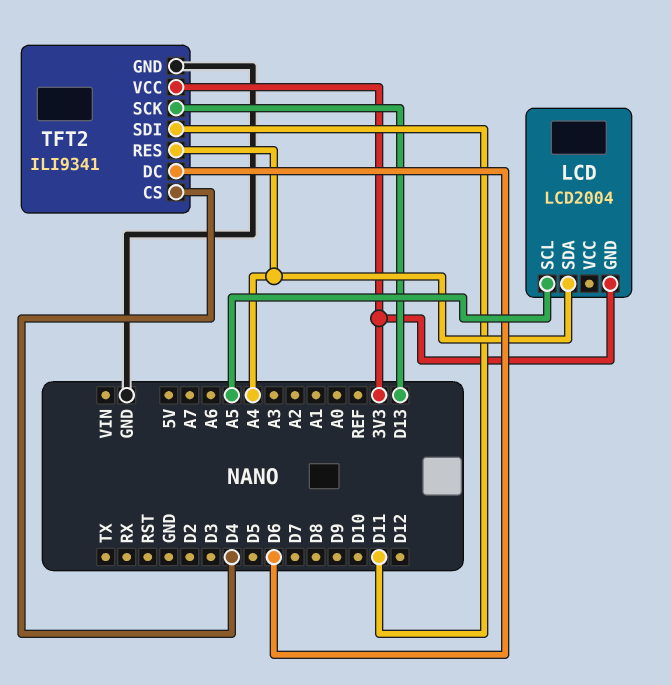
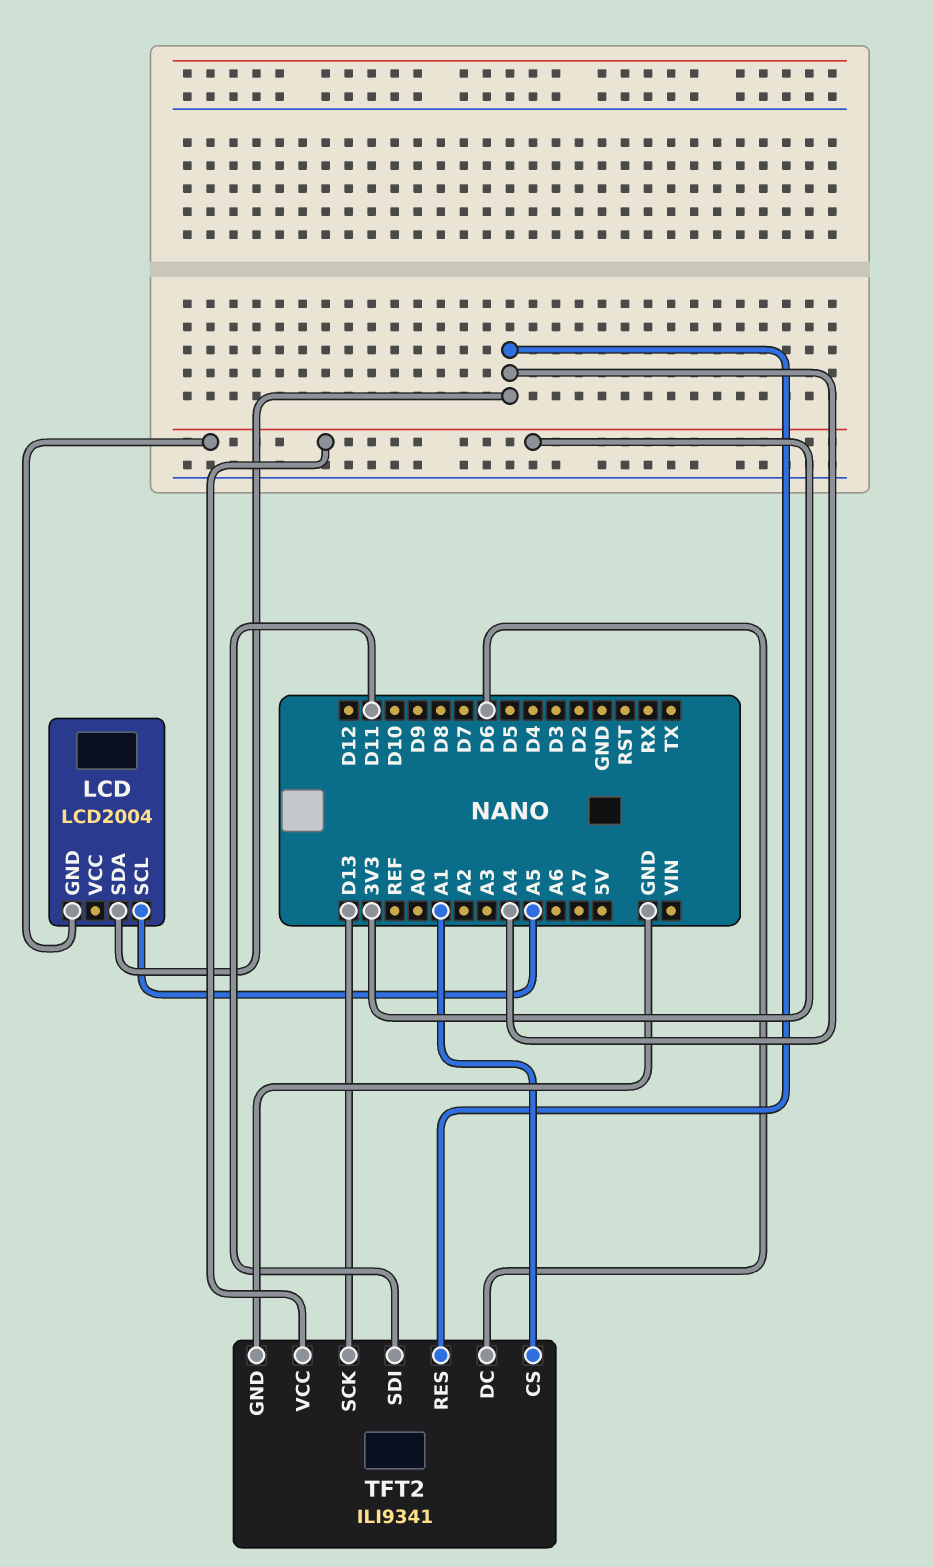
TFT2 pin CS: D4 -> A1

